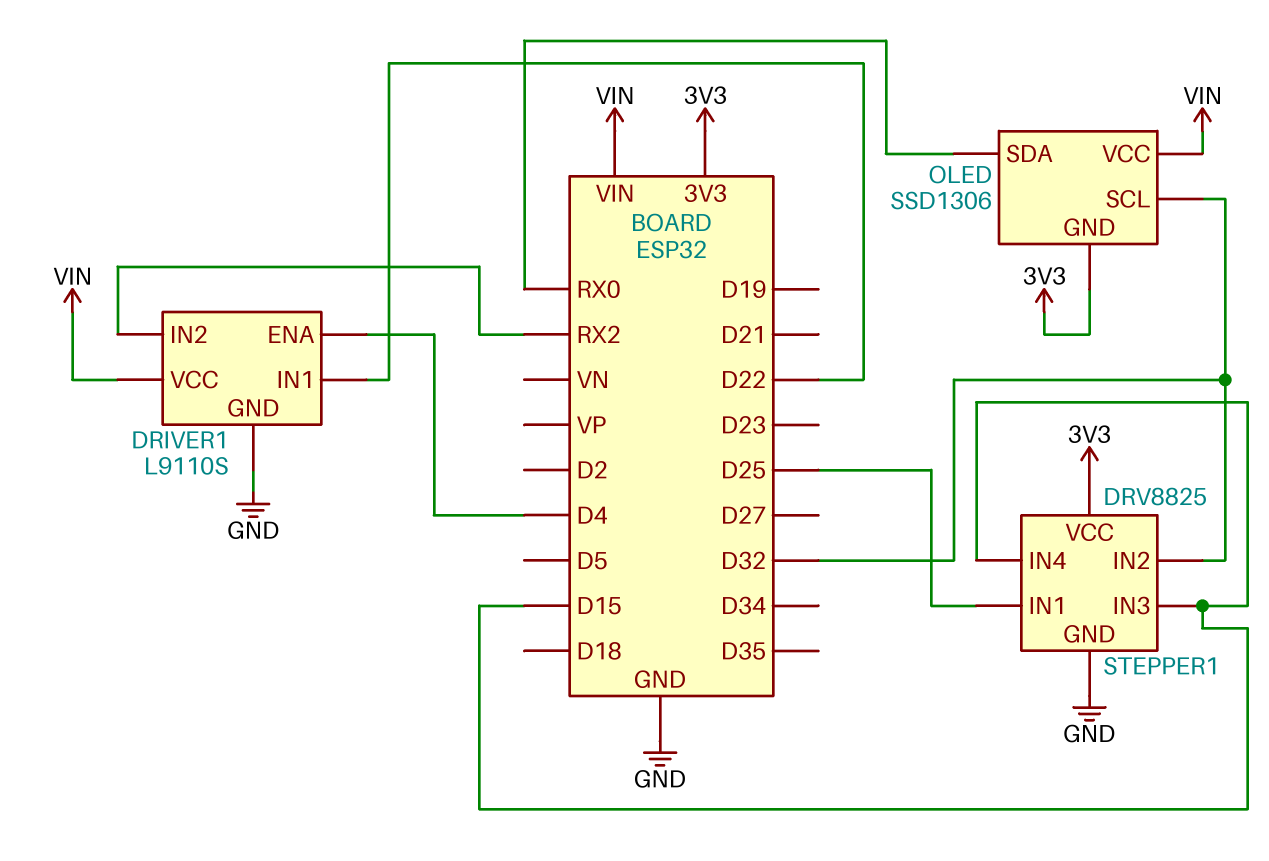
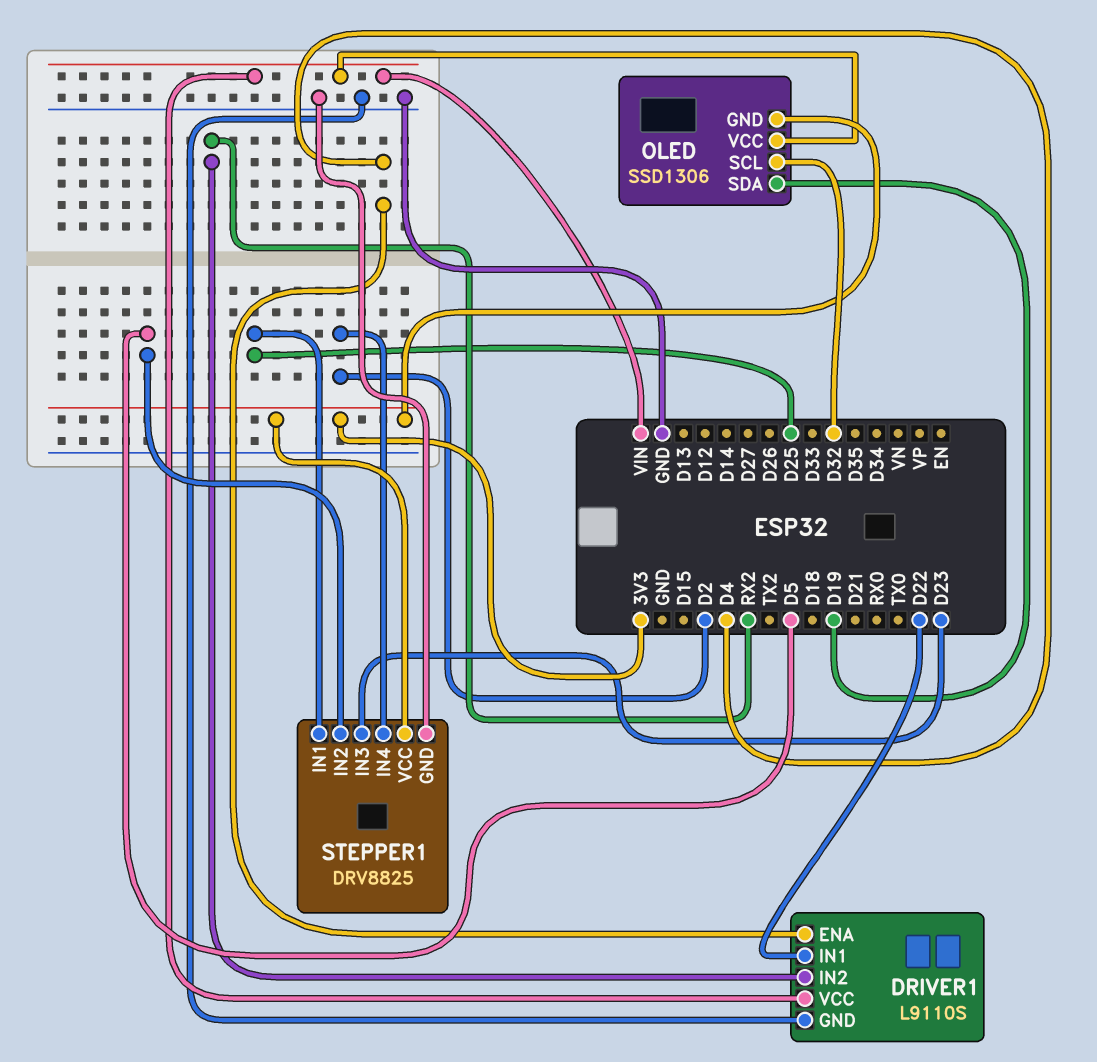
OLED pin SDA: RX0 -> D19
STEPPER1 pin IN2: D32 -> D5
STEPPER1 pin IN3: D15 -> D23
STEPPER1 pin IN4: D15 -> D2

